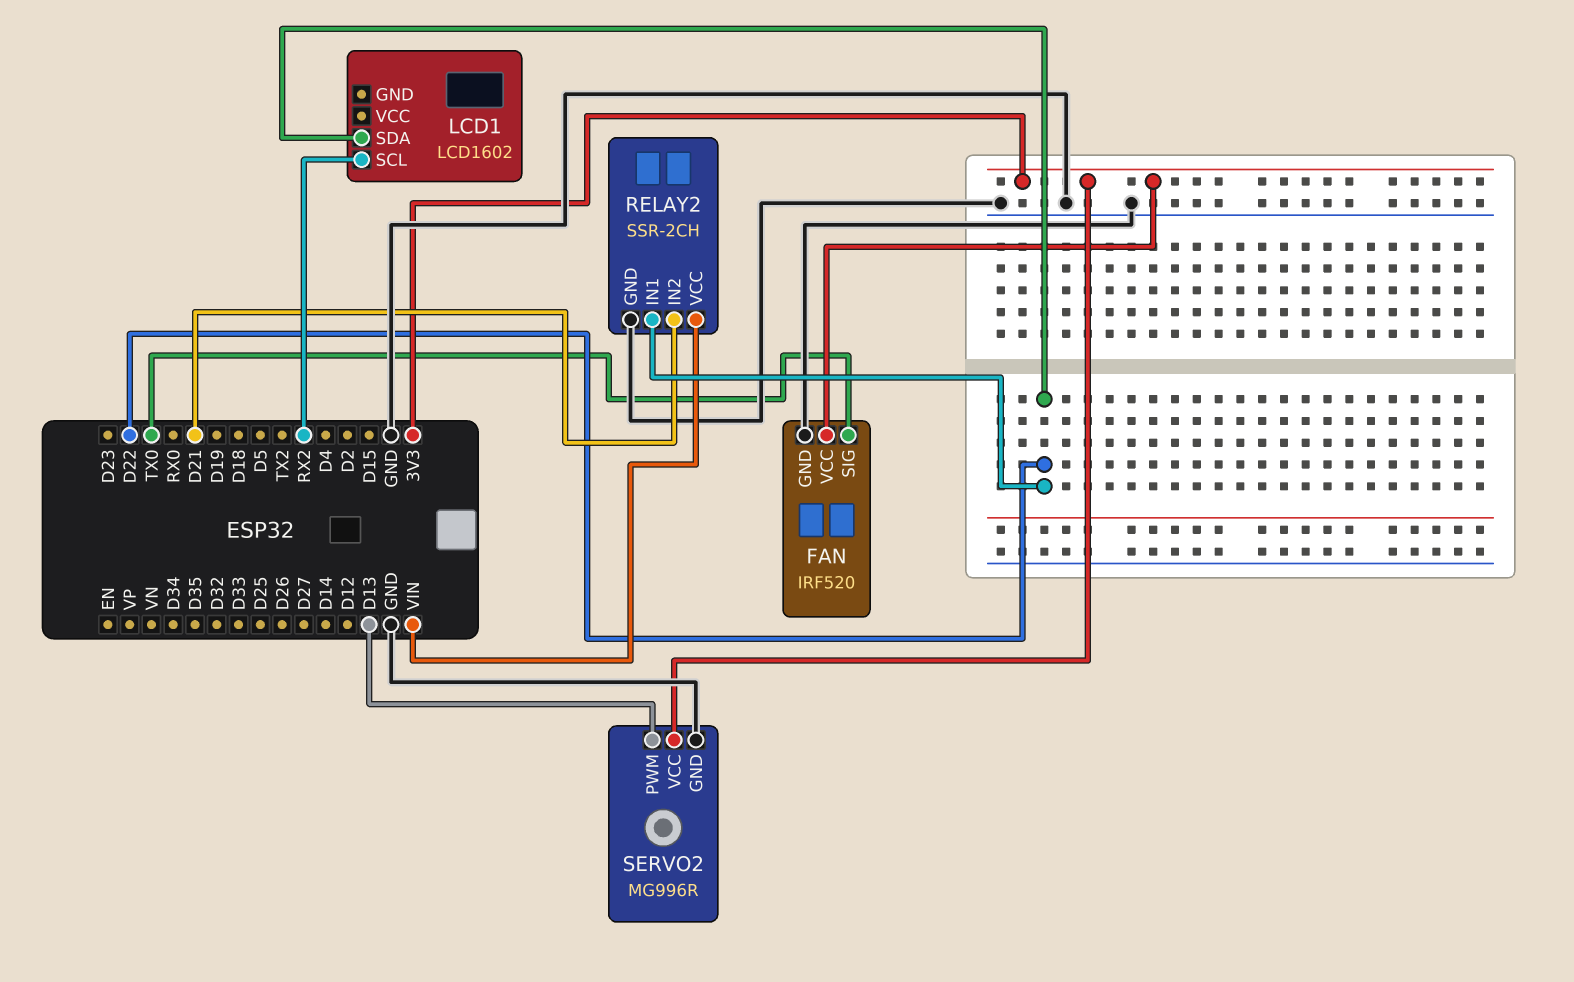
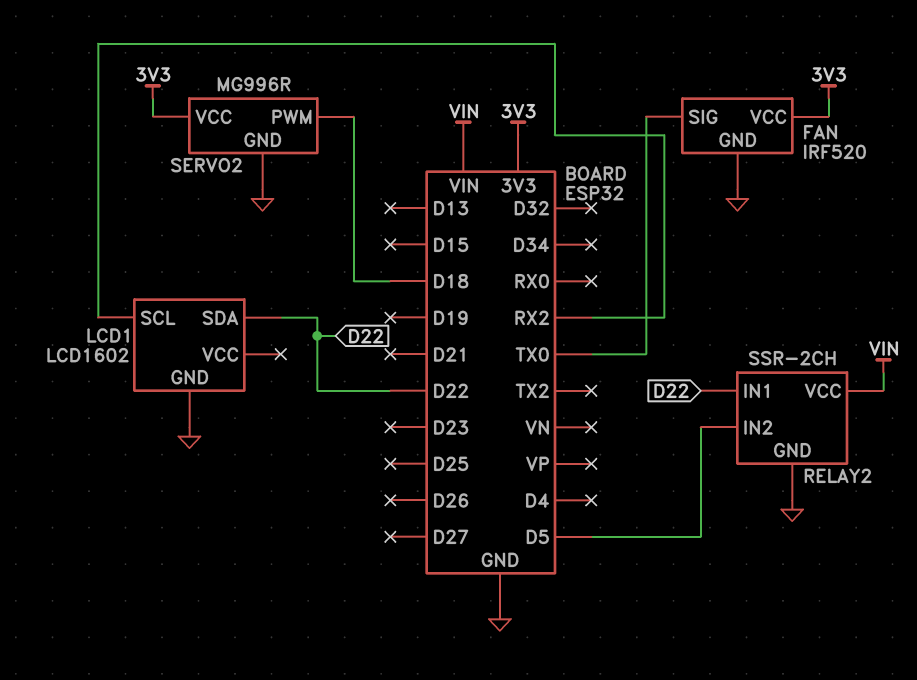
LCD1 pin GND: none -> GND
RELAY2 pin IN2: D21 -> D5
SERVO2 pin PWM: D13 -> D18

